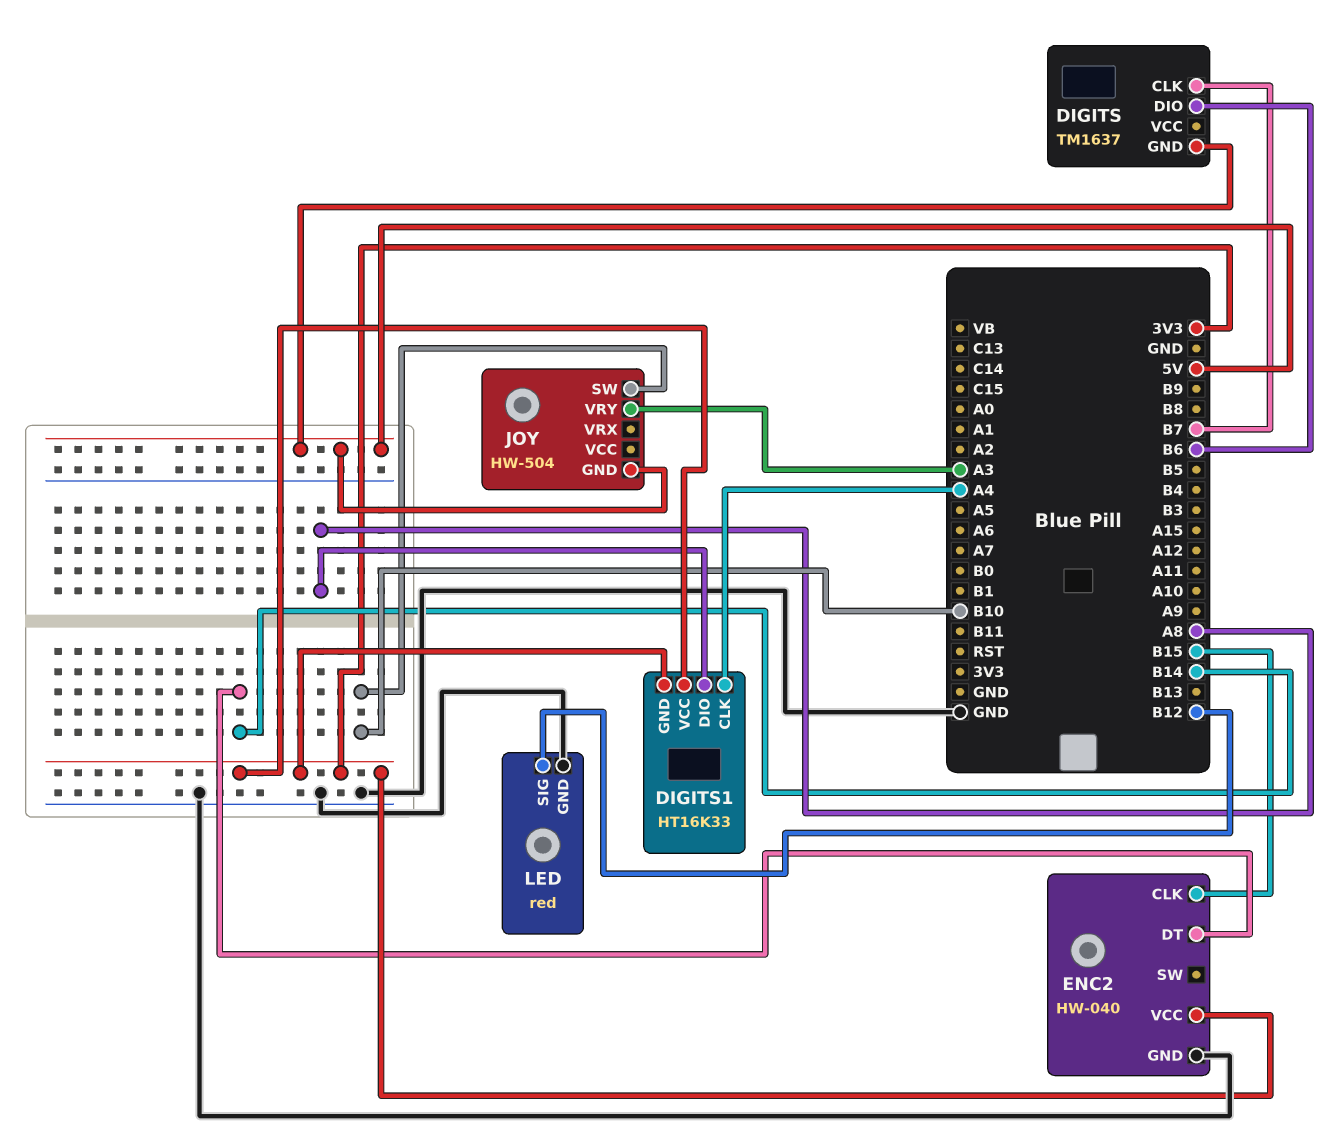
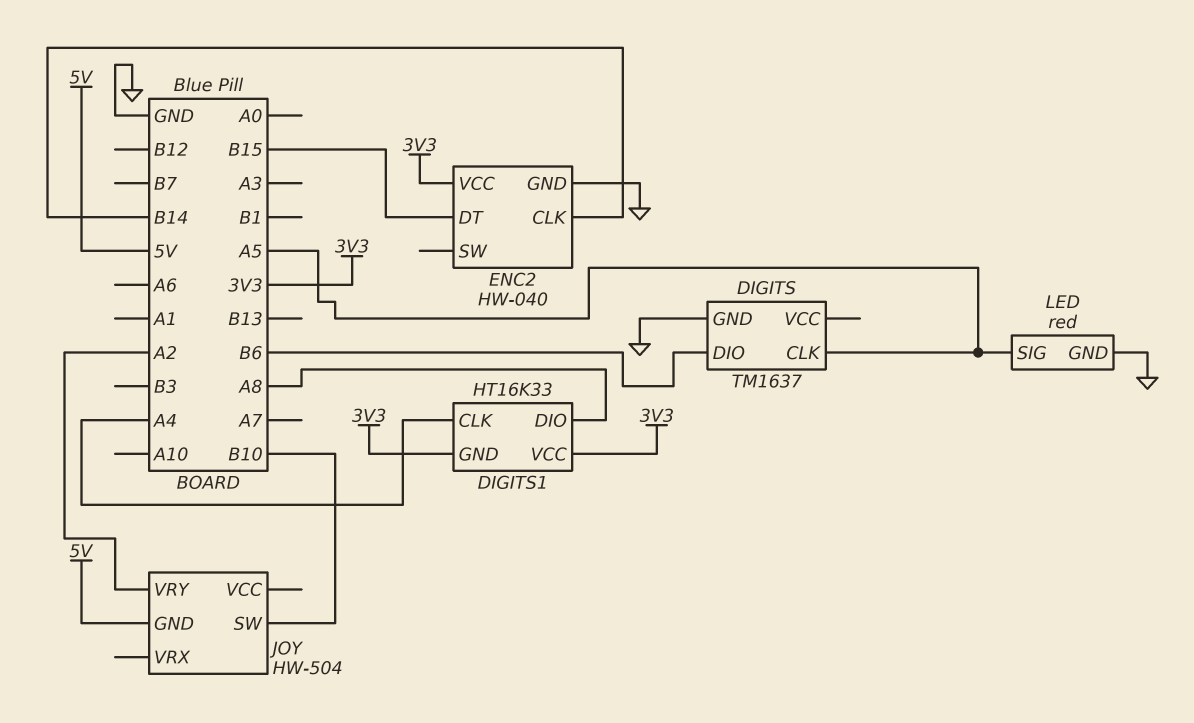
DIGITS pin CLK: B7 -> A5
DIGITS pin GND: 5V -> GND
ENC2 pin CLK: B15 -> B14
ENC2 pin DT: B14 -> B15
JOY pin VRY: A3 -> A2
LED pin SIG: B12 -> A5

